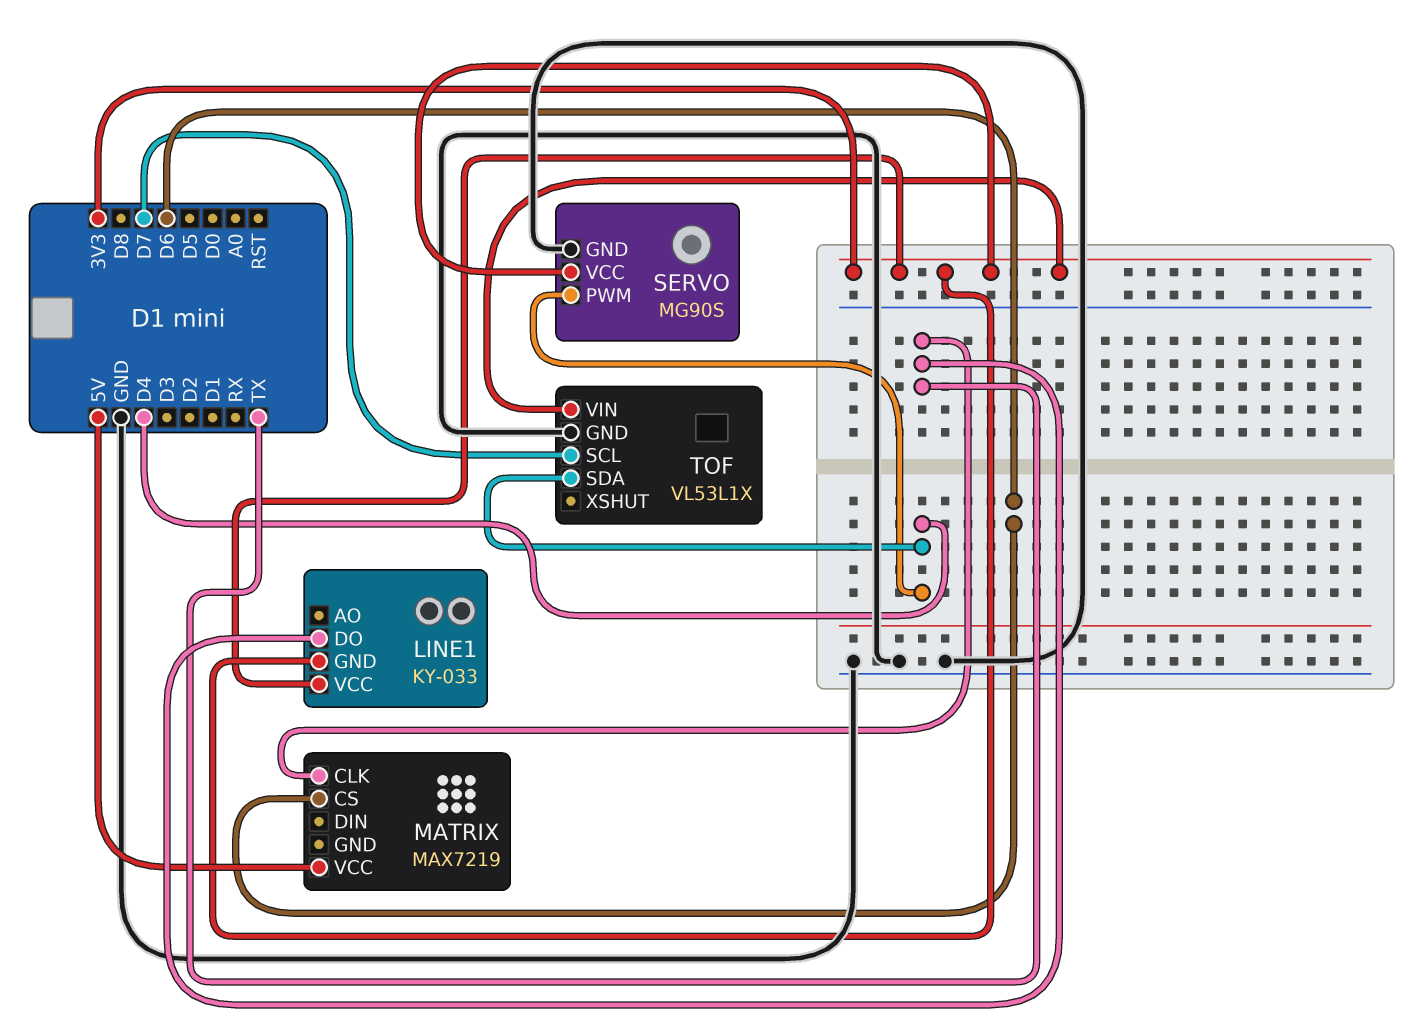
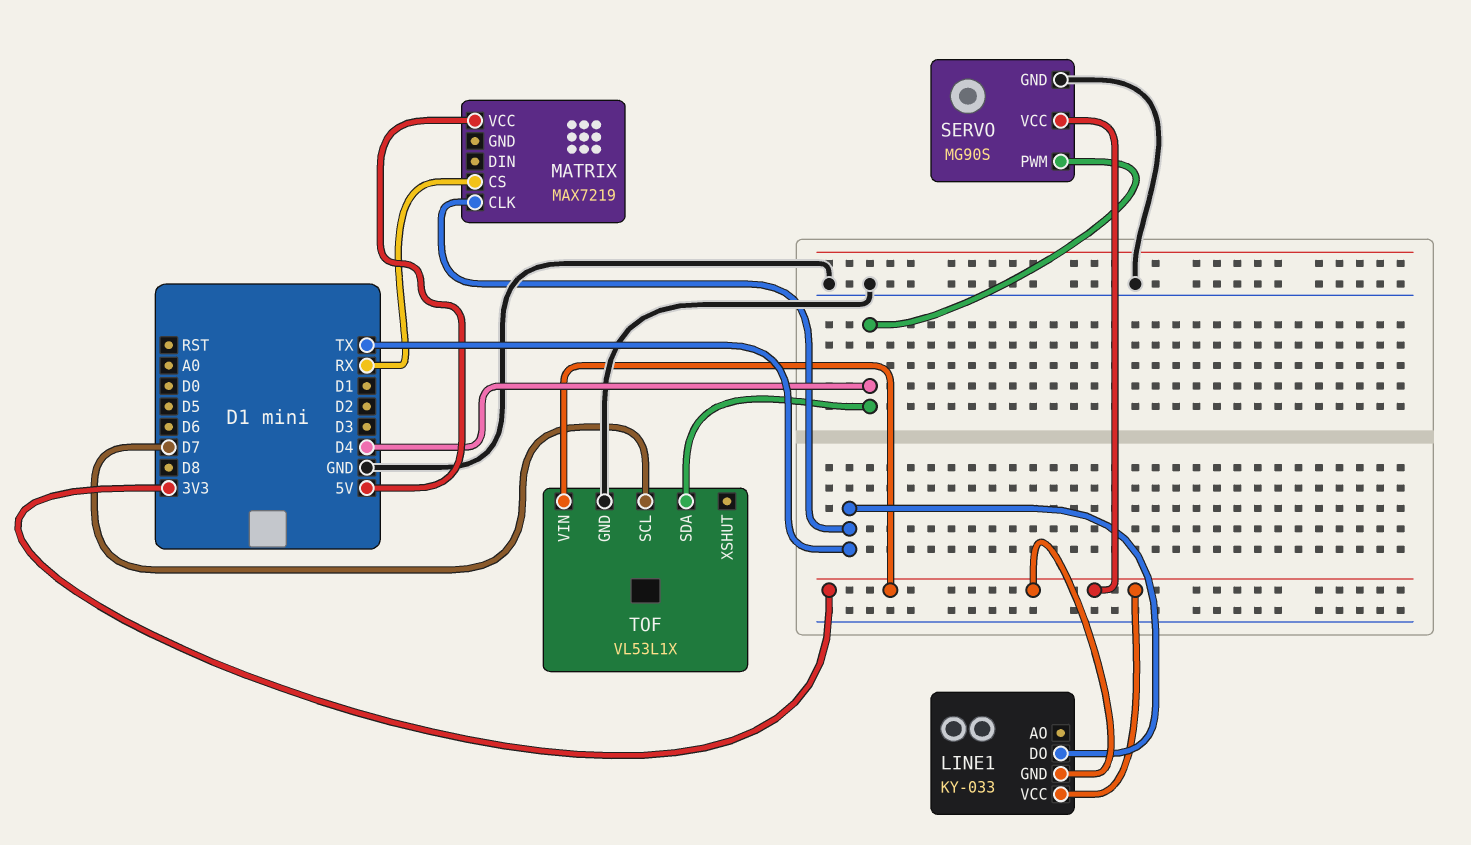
MATRIX pin CS: D6 -> RX

